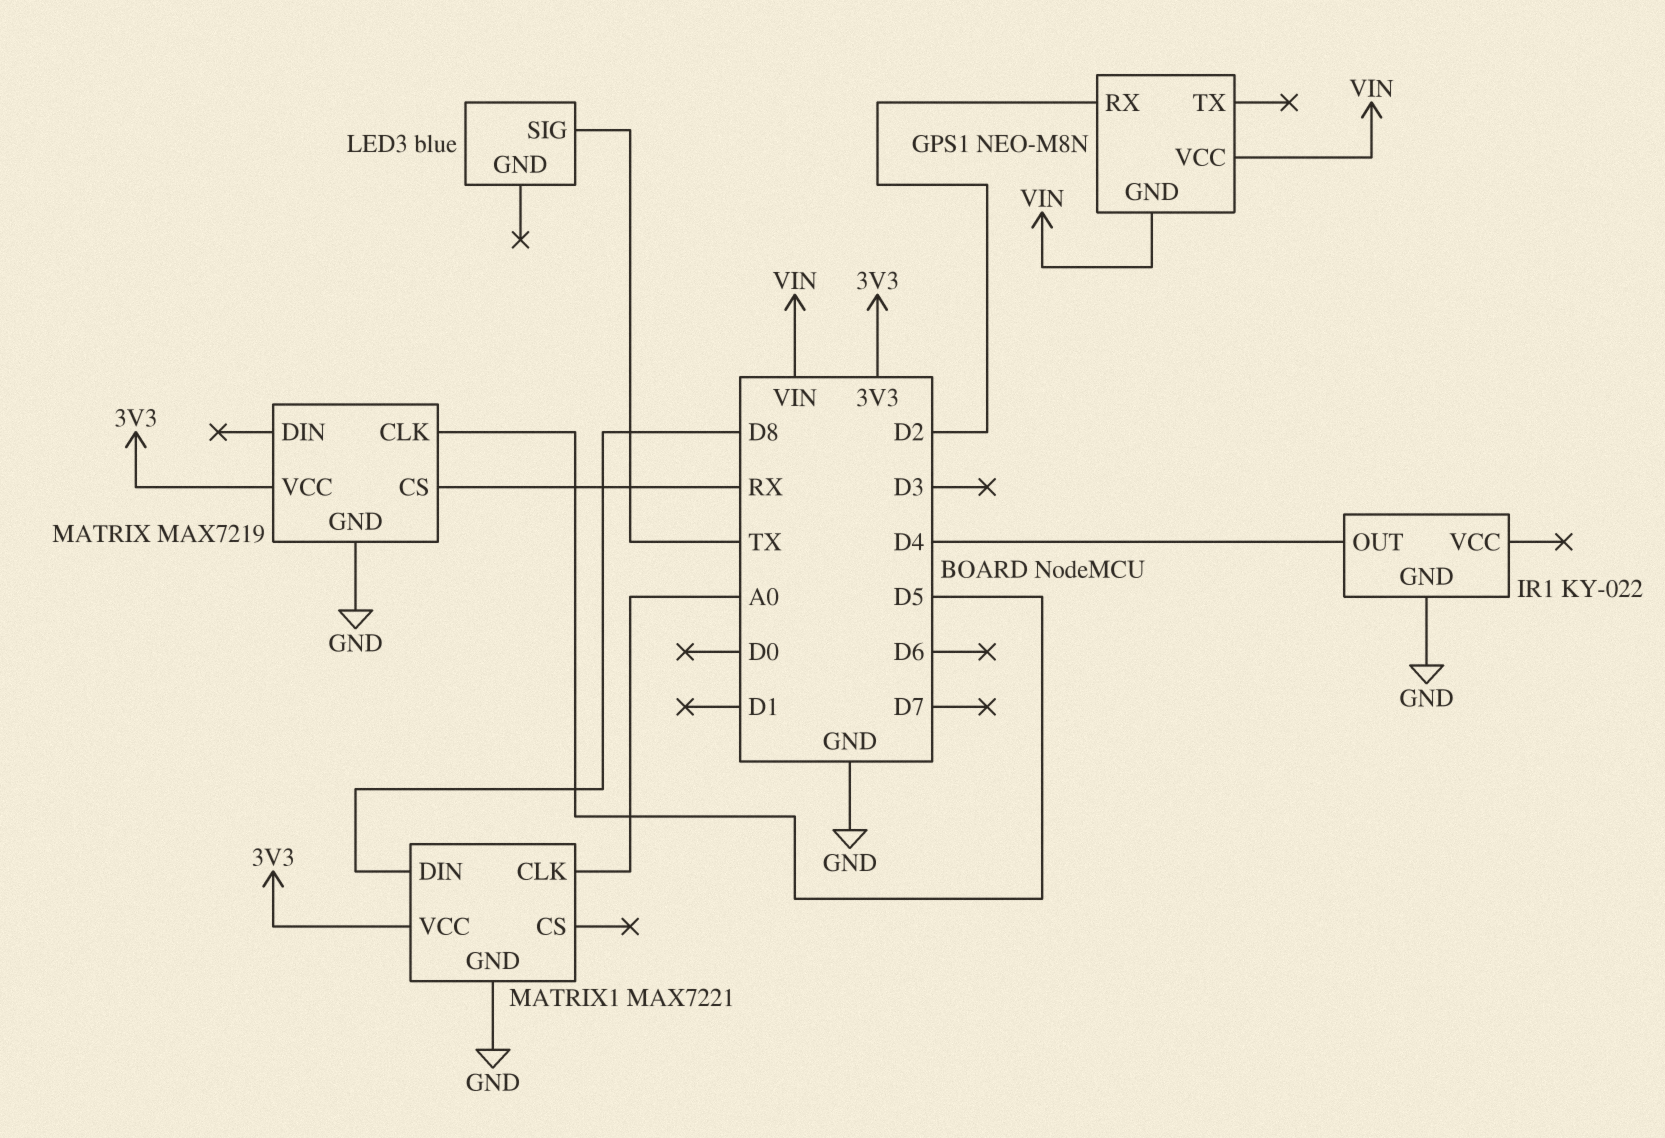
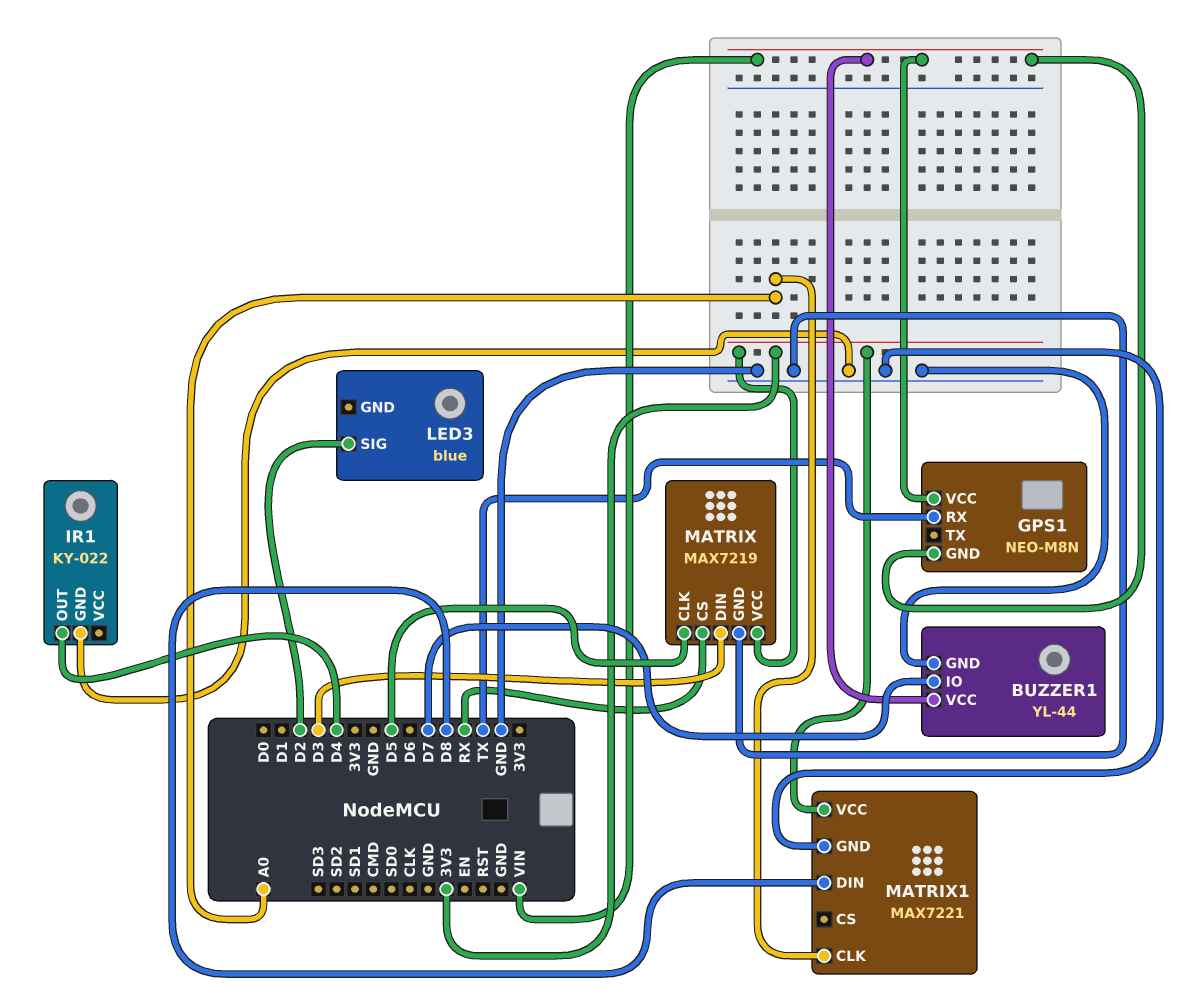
BUZZER1: none -> YL-44
BUZZER1 pin GND: none -> GND
BUZZER1 pin IO: none -> D7
BUZZER1 pin VCC: none -> VIN
GPS1 pin RX: D2 -> TX
LED3 pin SIG: TX -> D2
MATRIX pin DIN: none -> D3

